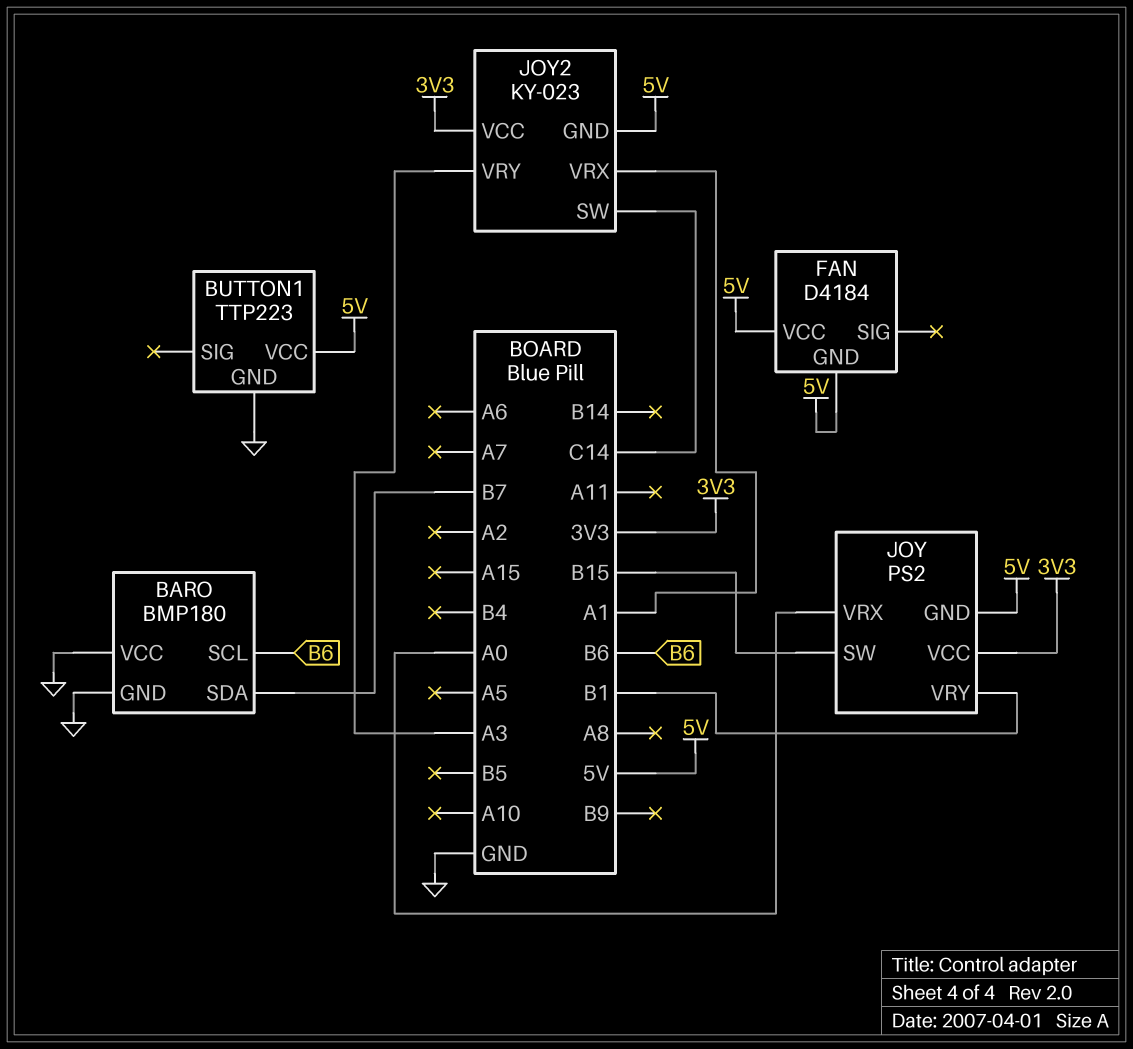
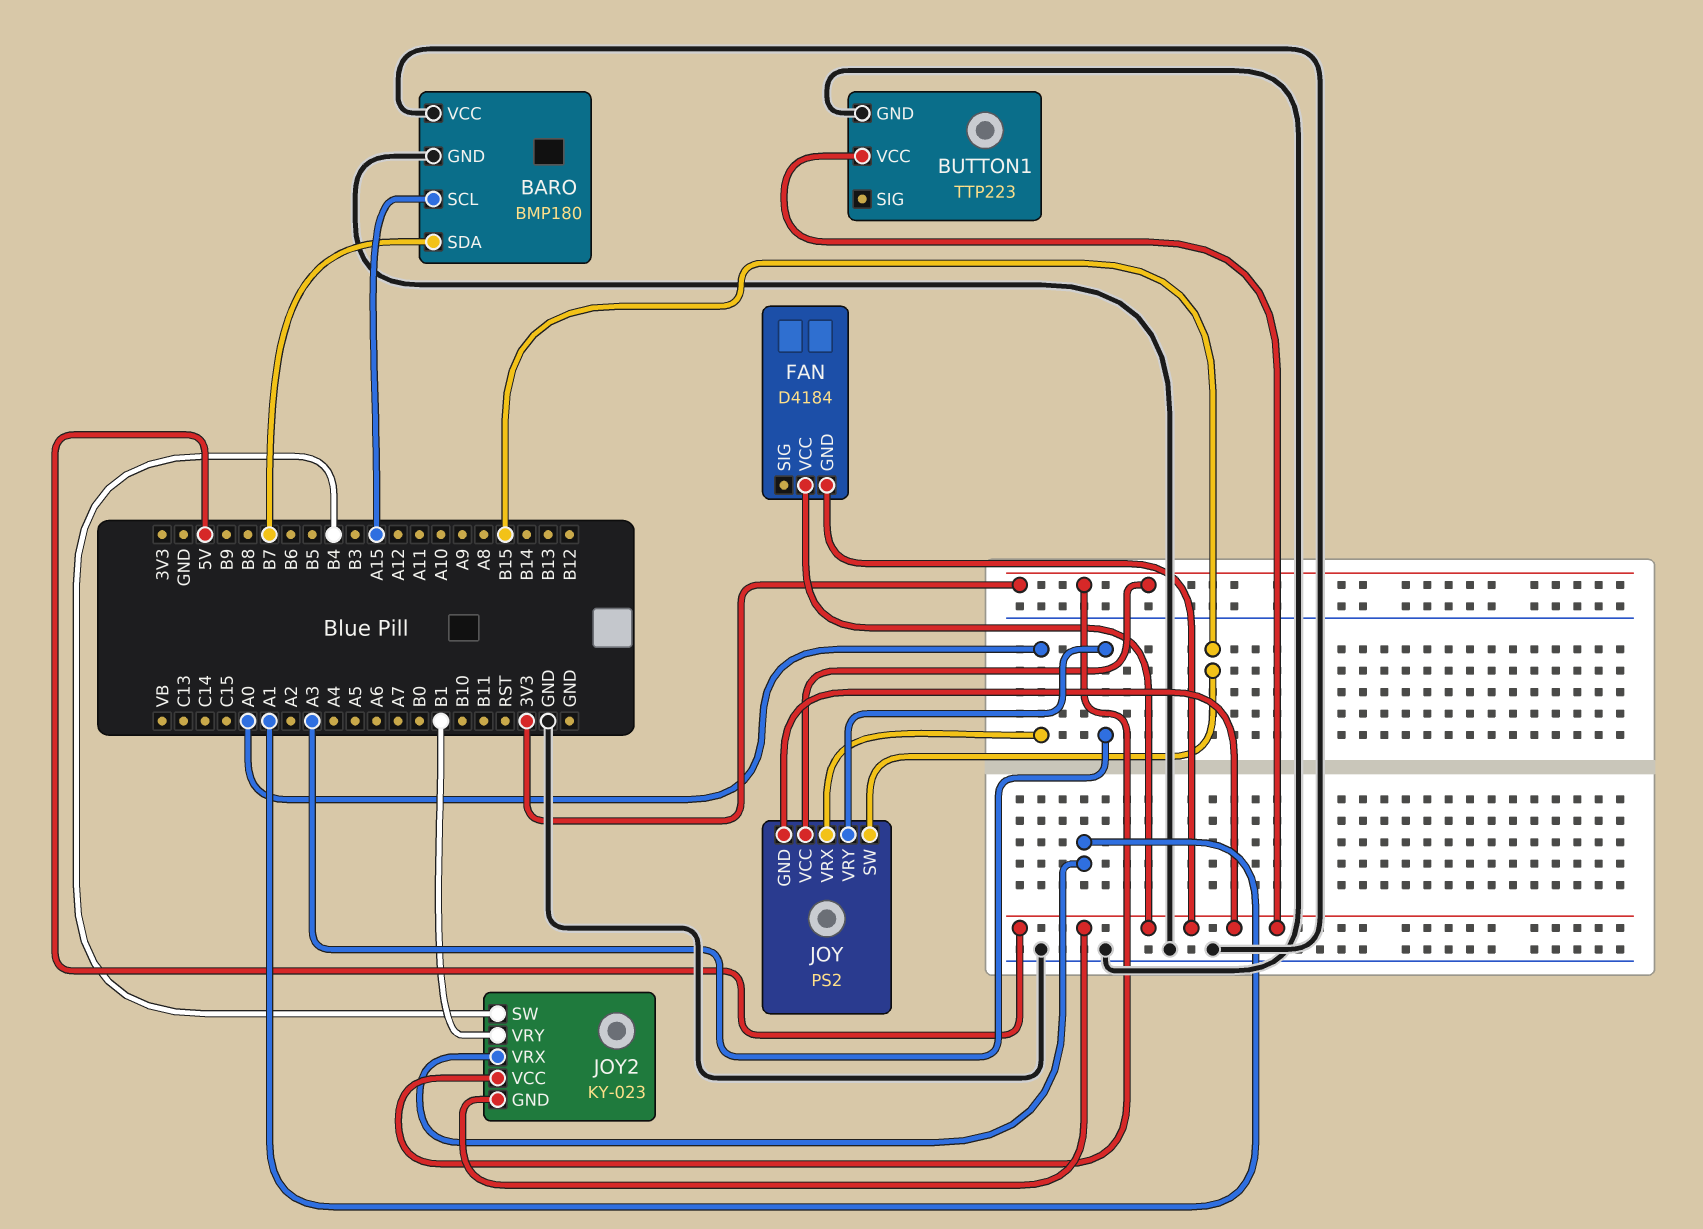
BARO pin SCL: B6 -> A15
JOY pin VRY: B1 -> A3
JOY2 pin SW: C14 -> B4
JOY2 pin VRY: A3 -> B1

